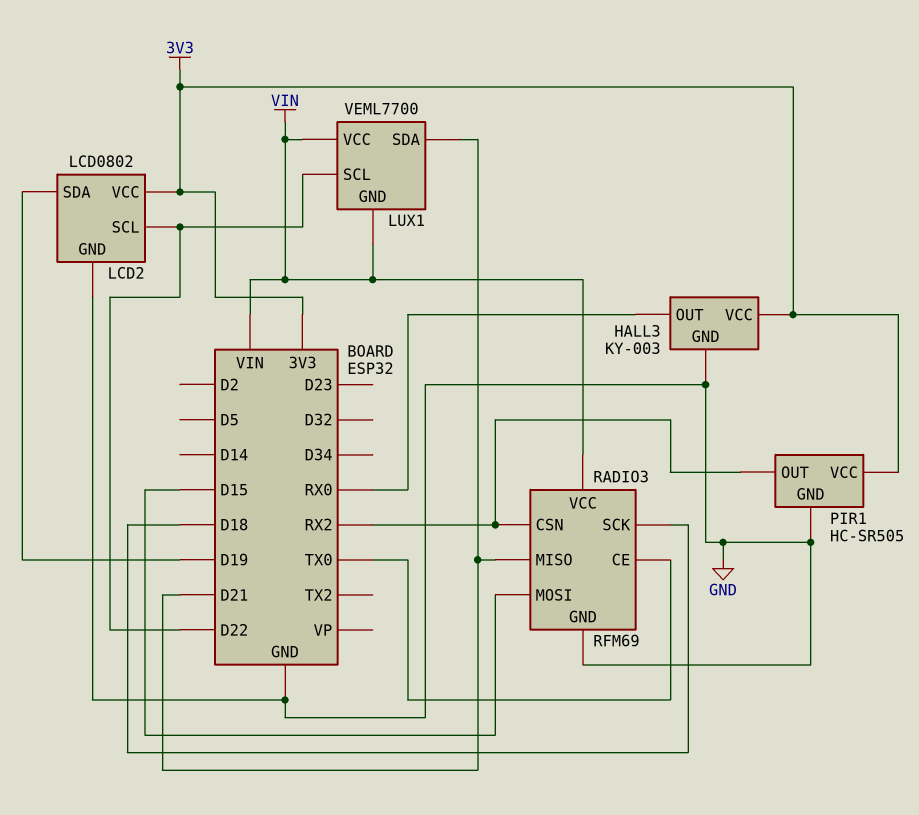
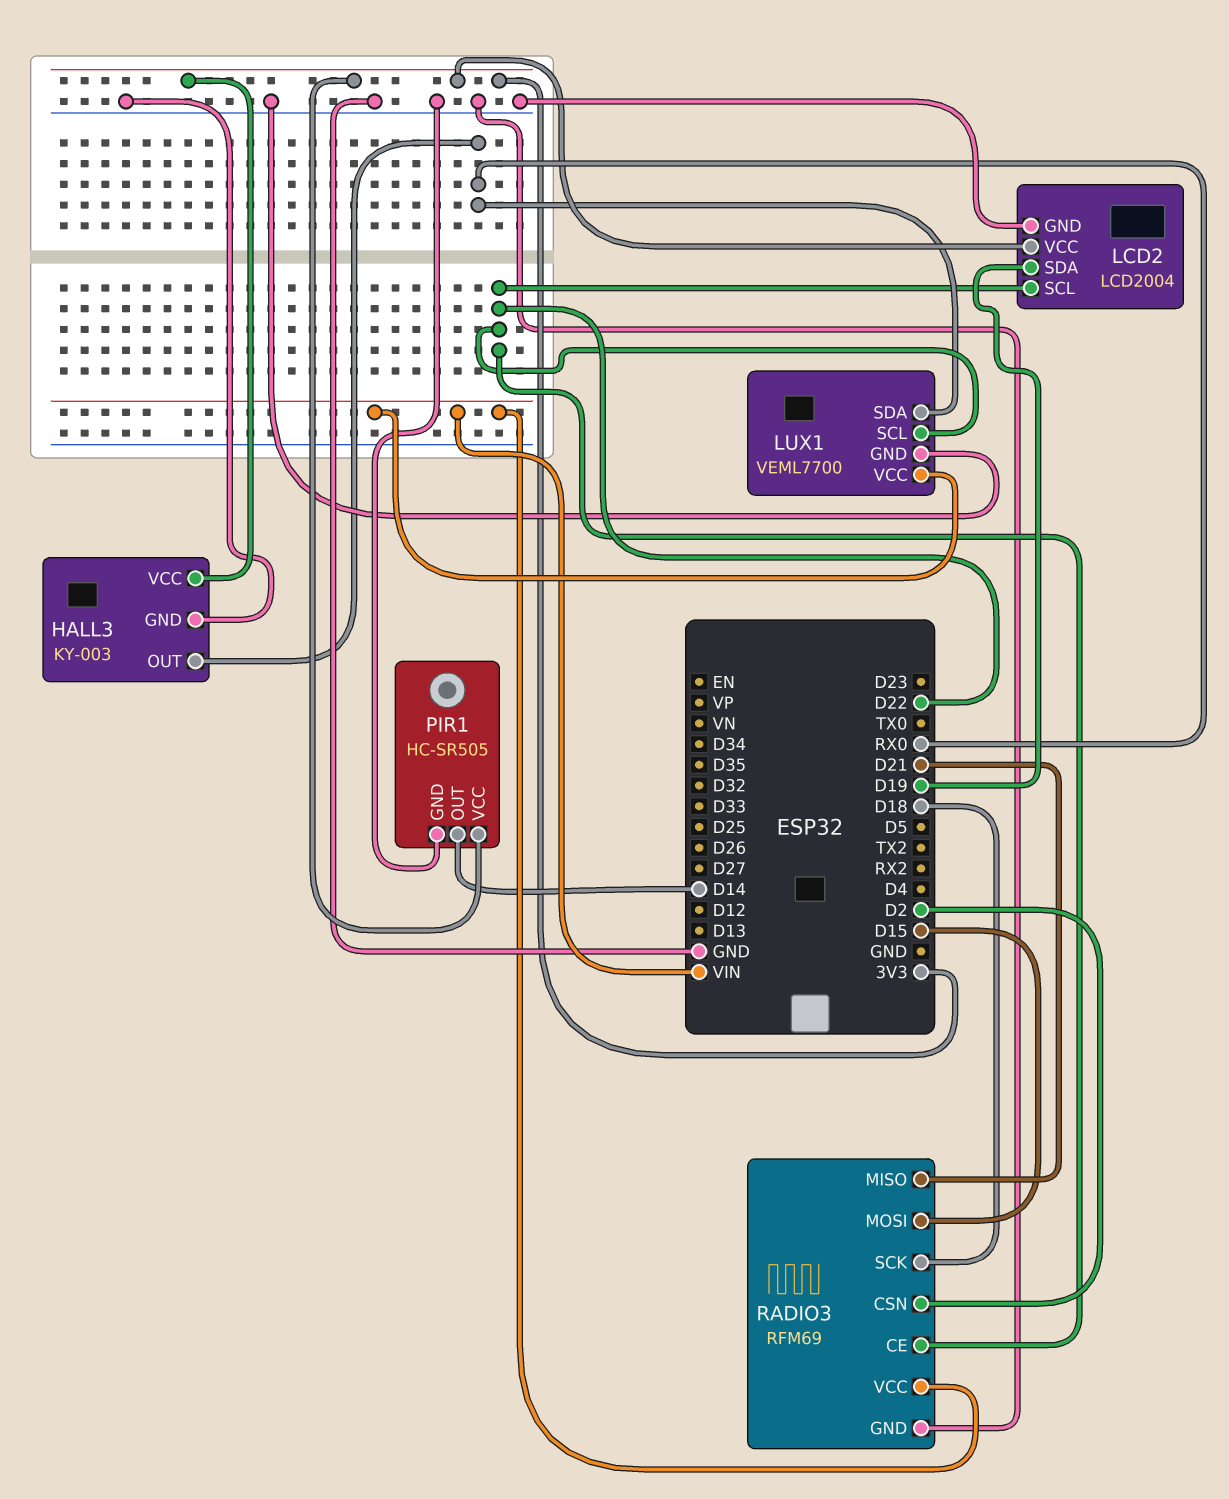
LCD2: LCD0802 -> LCD2004
LUX1 pin GND: VIN -> GND
LUX1 pin SDA: D21 -> RX0
PIR1 pin OUT: RX2 -> D14
RADIO3 pin CE: TX0 -> D22
RADIO3 pin CSN: RX2 -> D2

